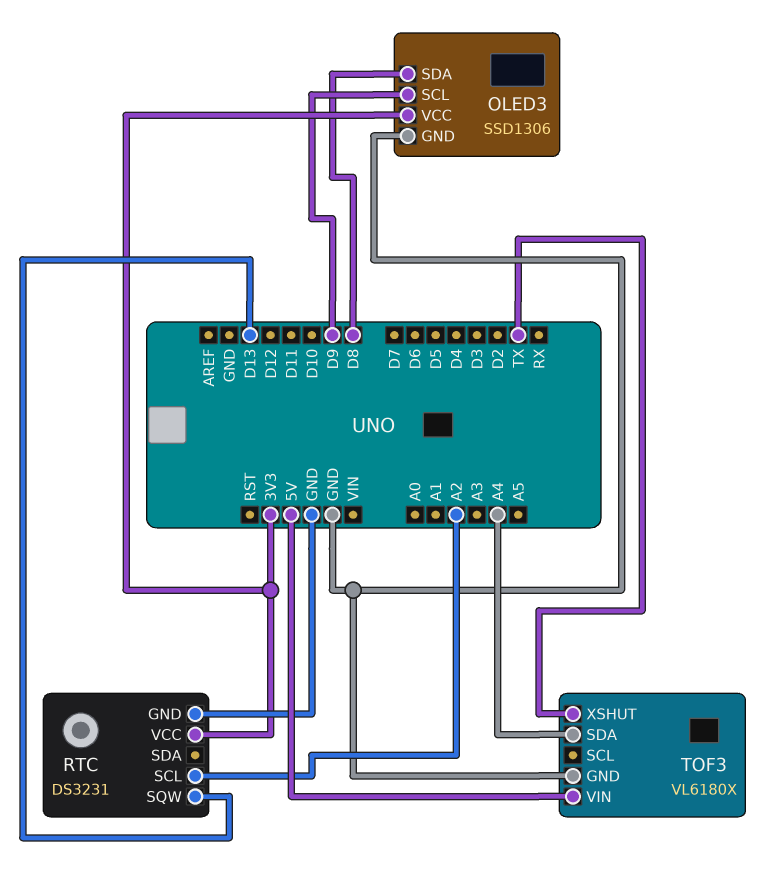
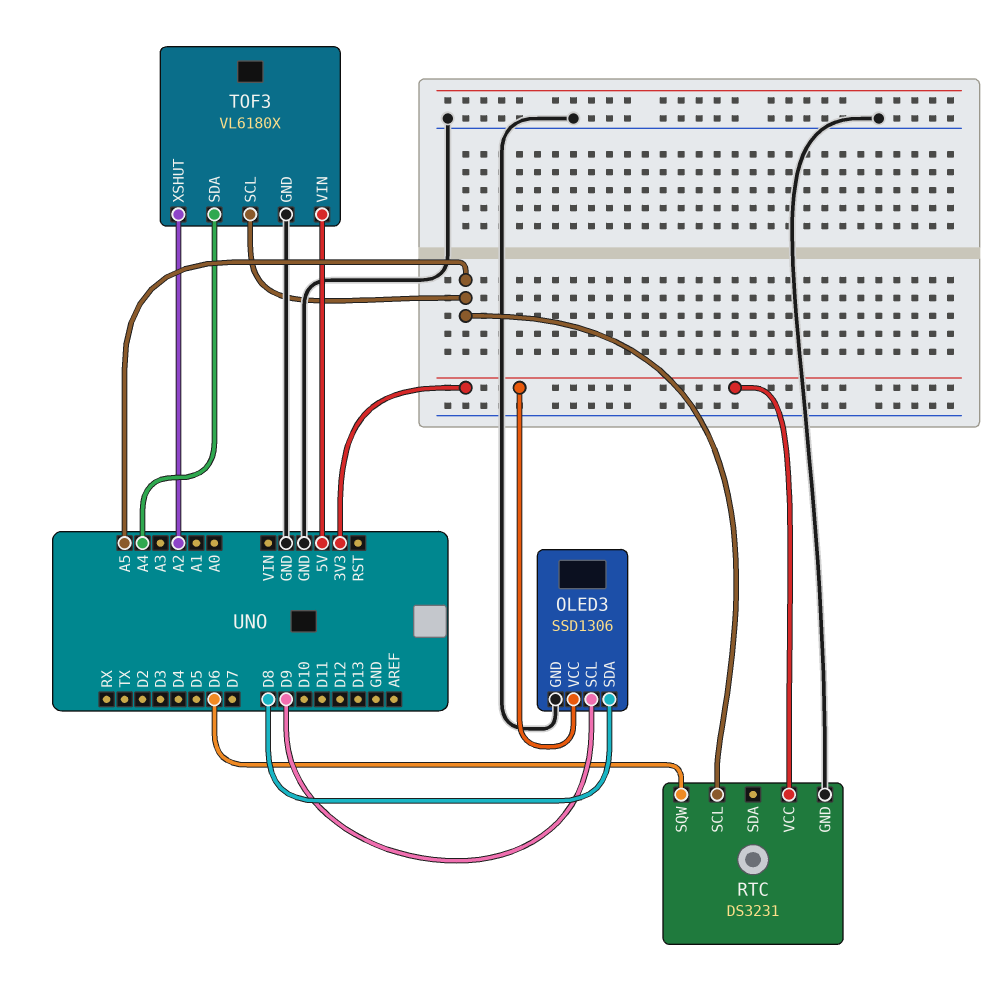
RTC pin SCL: A2 -> A5
RTC pin SQW: D13 -> D6
TOF3 pin SCL: none -> A5
TOF3 pin XSHUT: TX -> A2

